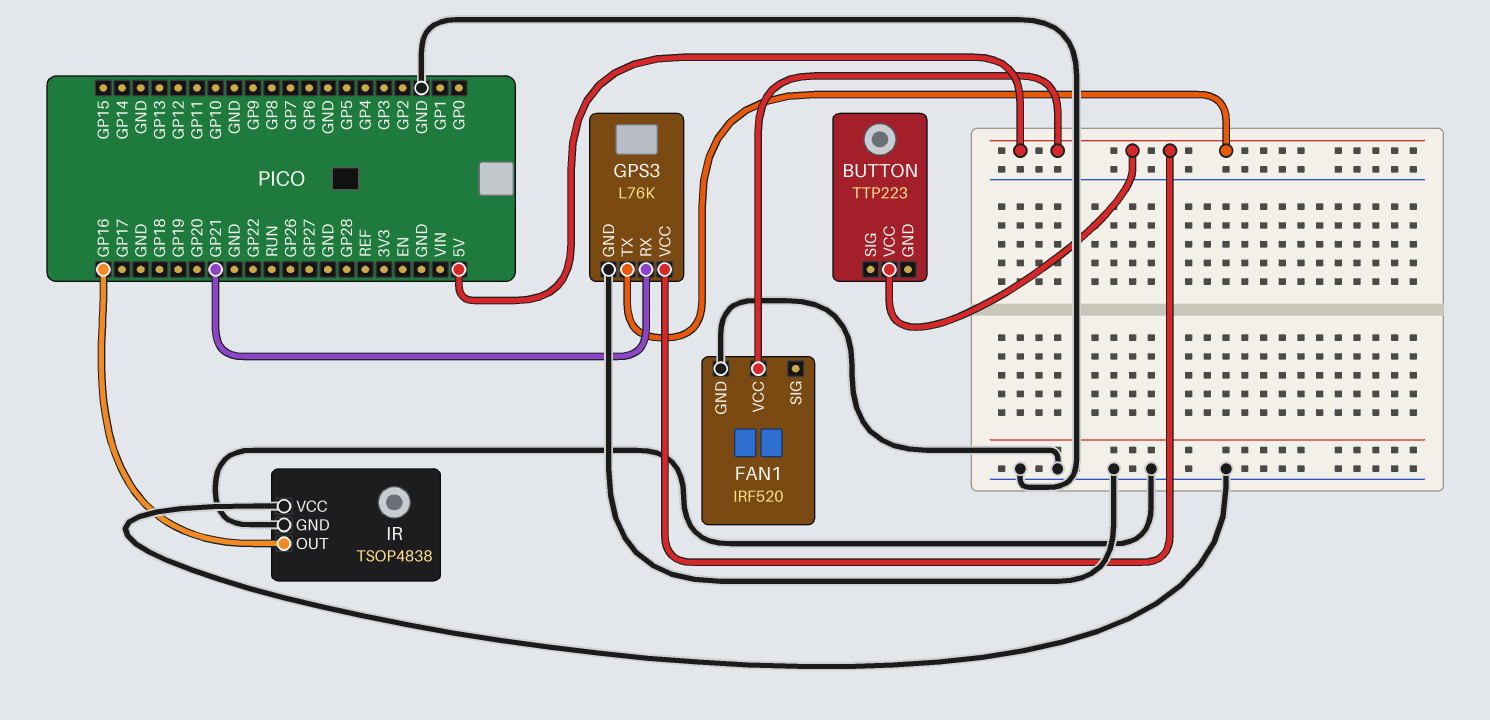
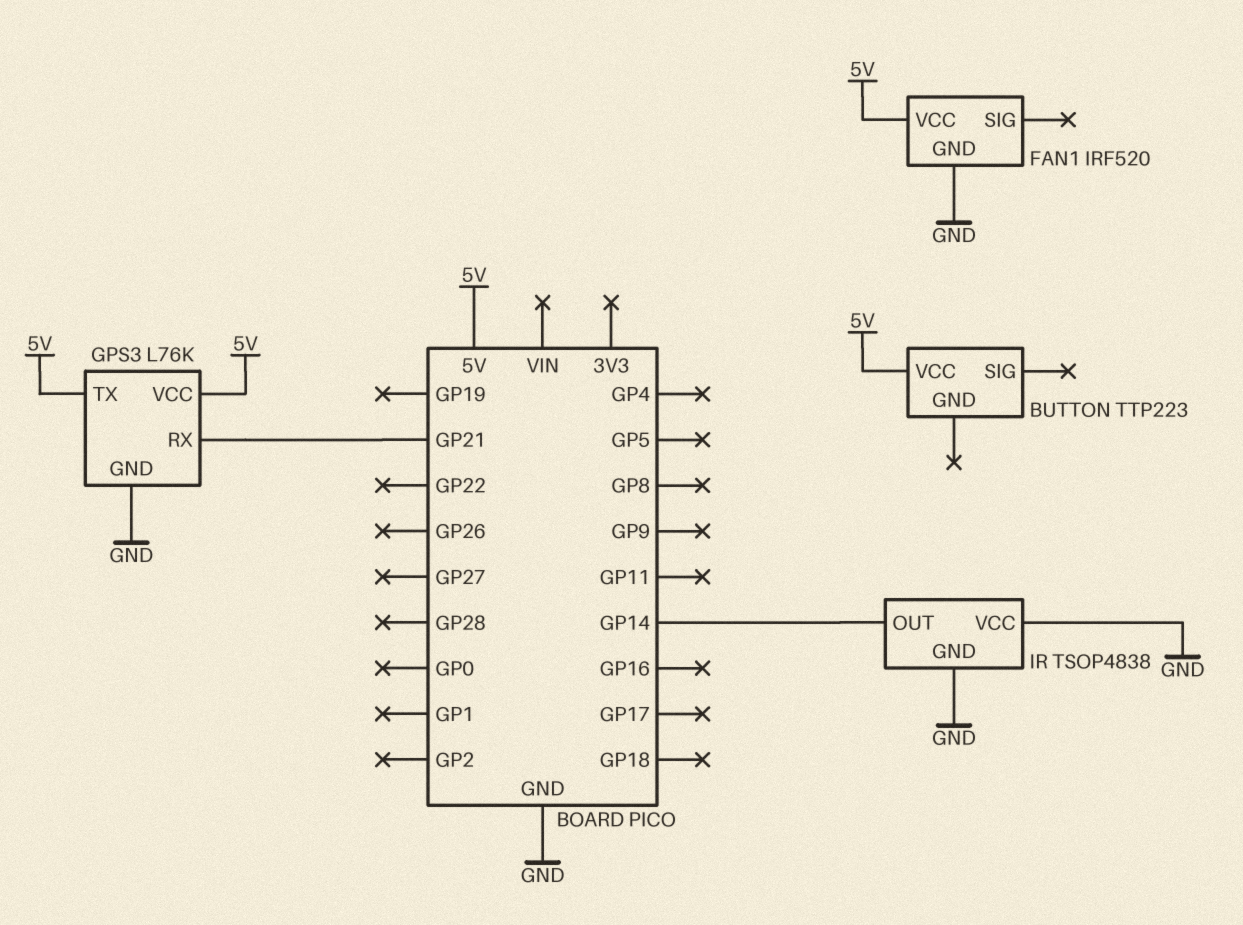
IR pin OUT: GP16 -> GP14

